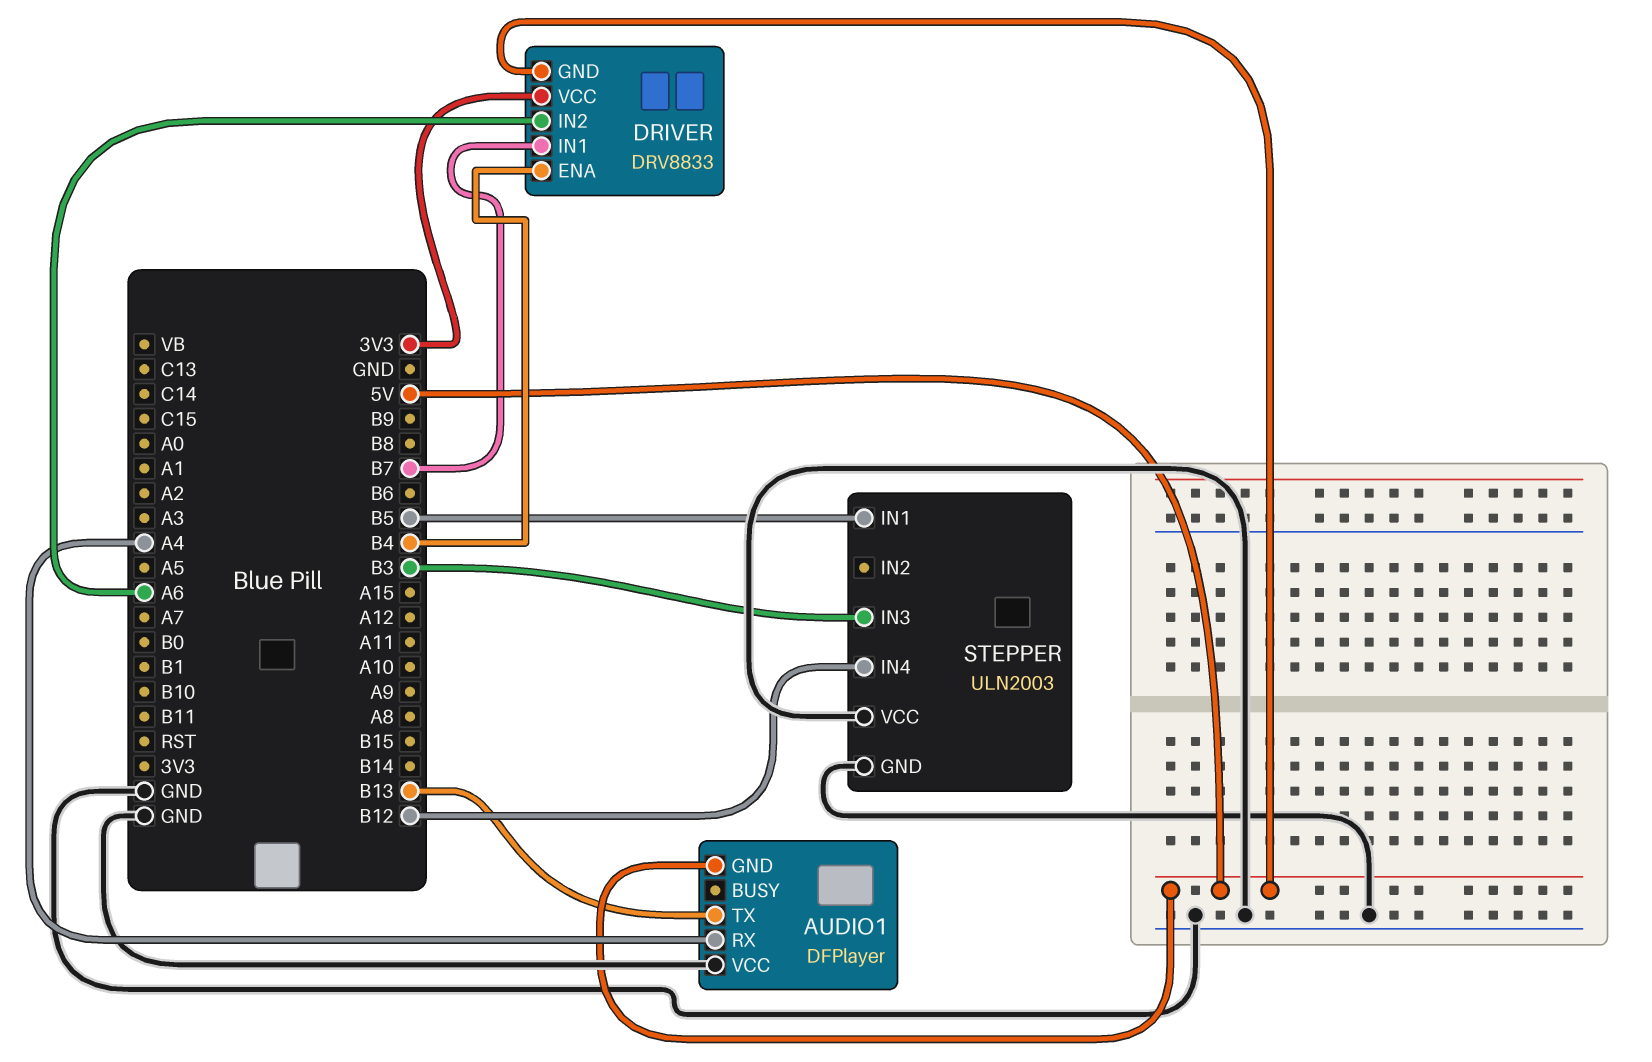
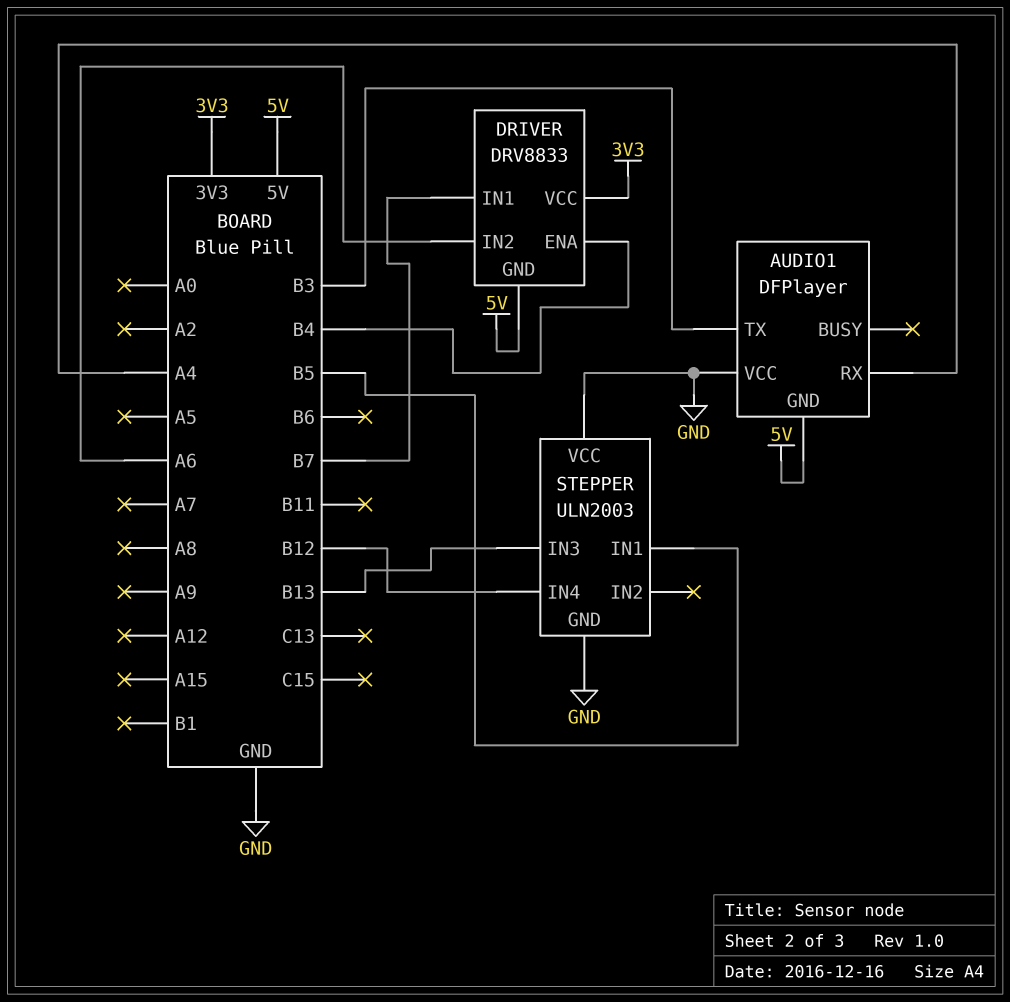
AUDIO1 pin TX: B13 -> B3
STEPPER pin IN3: B3 -> B13

